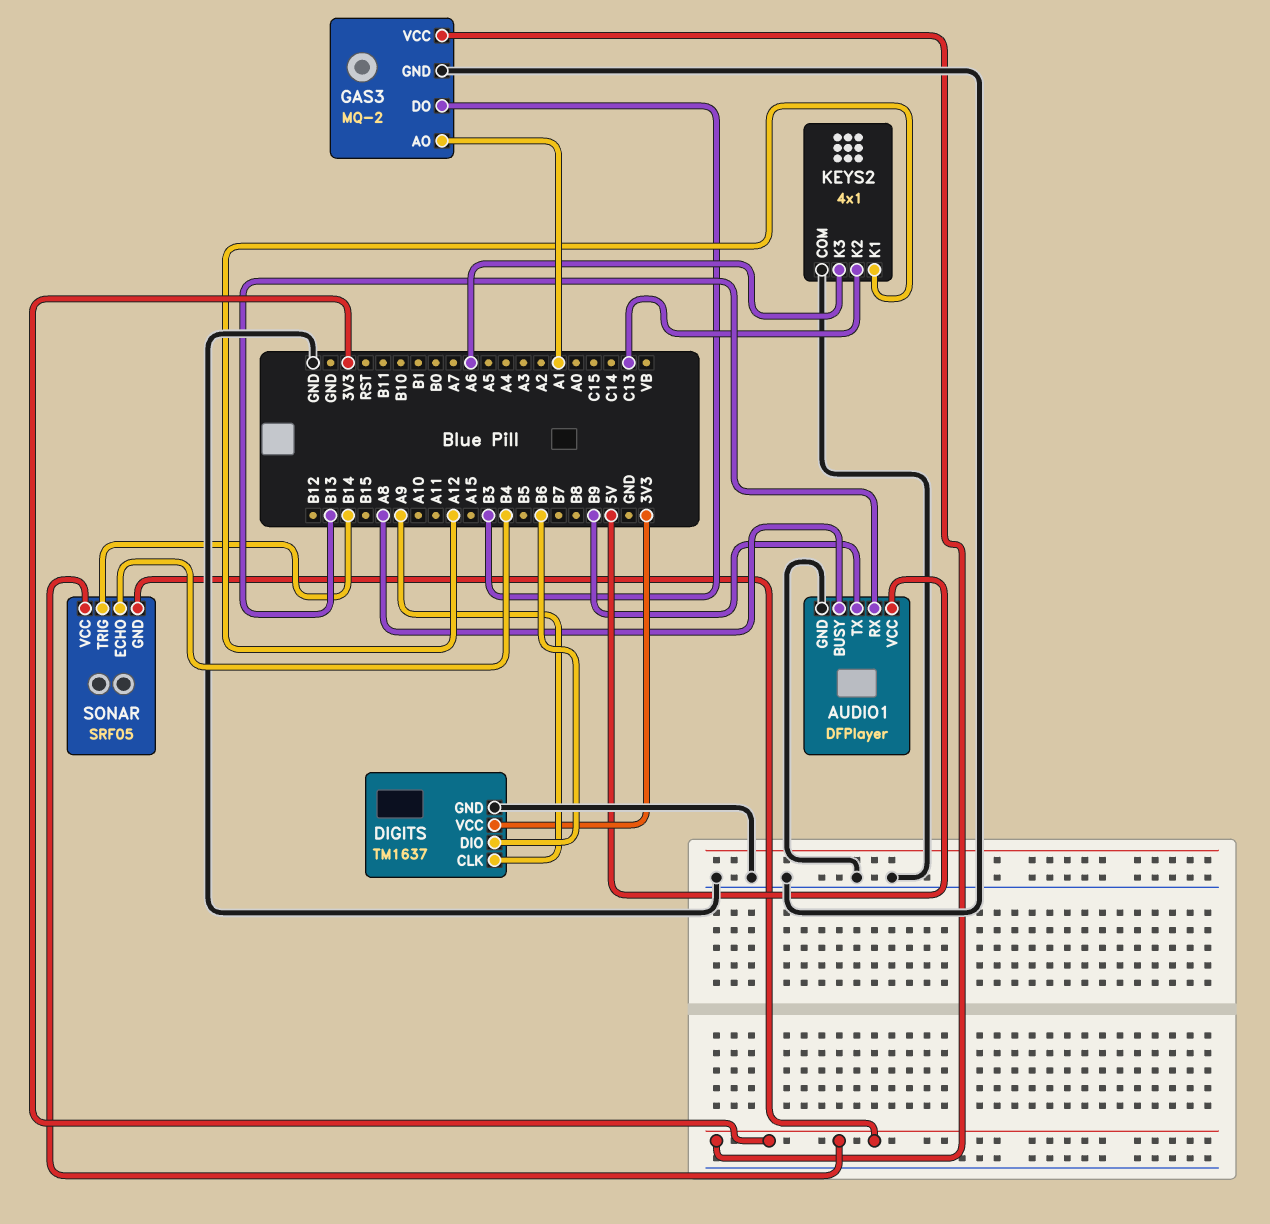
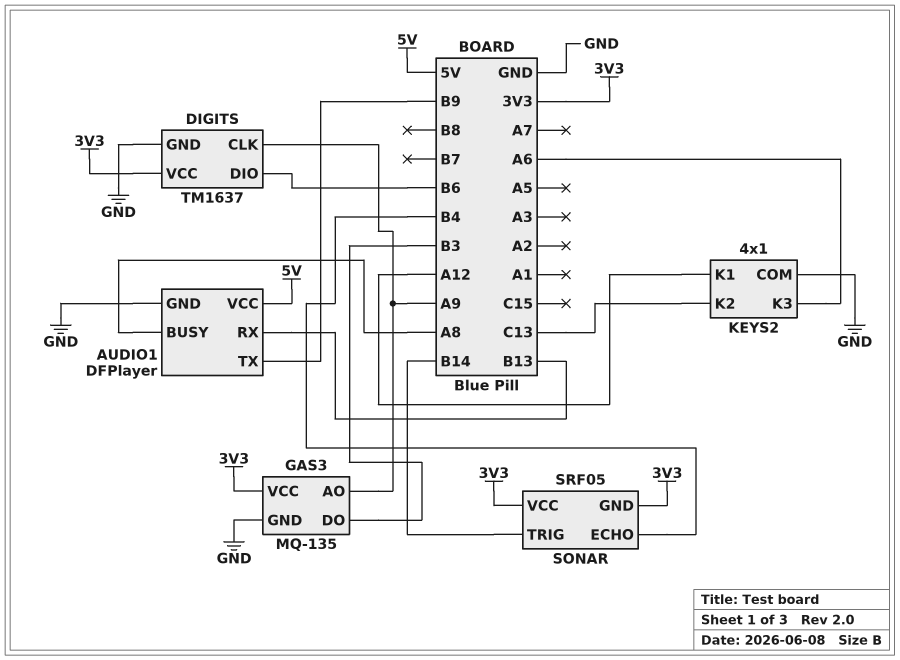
GAS3: MQ-2 -> MQ-135
GAS3 pin AO: A1 -> A9

